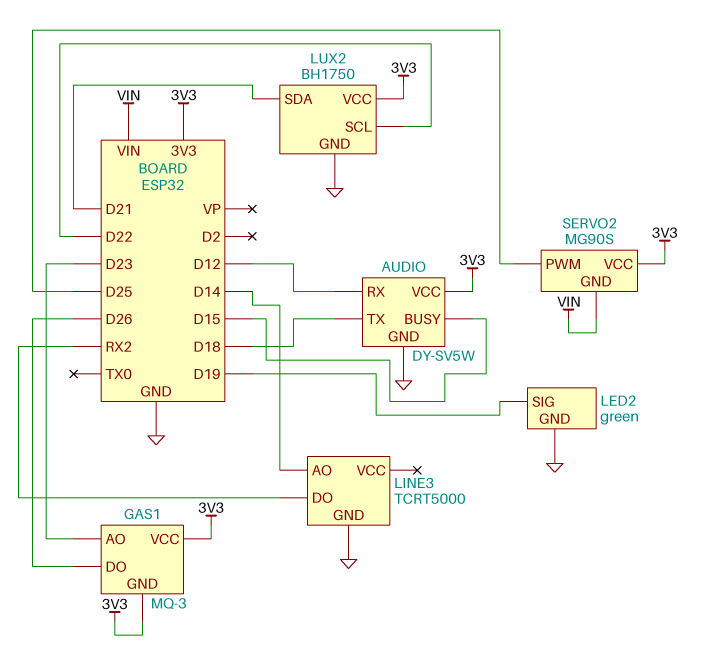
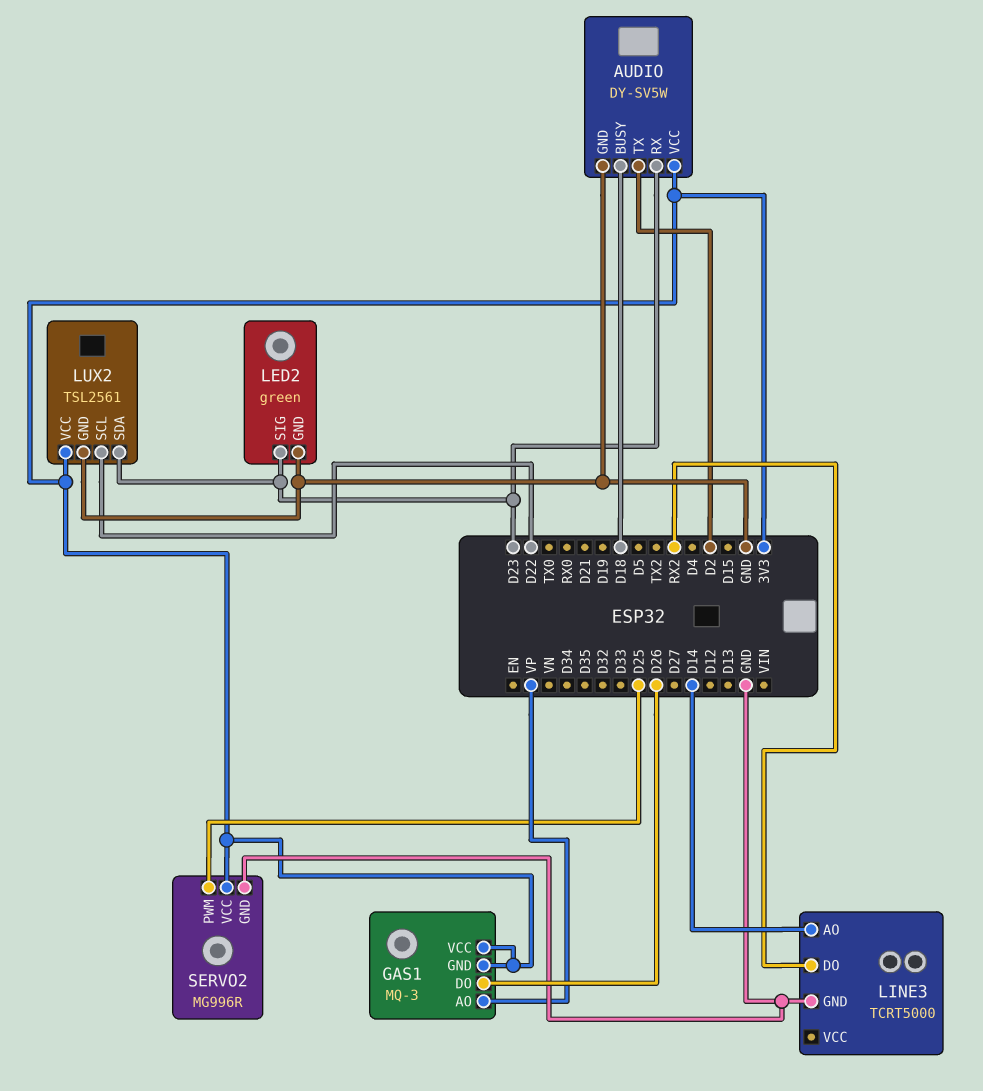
AUDIO pin BUSY: D15 -> D18
AUDIO pin RX: D12 -> D23
AUDIO pin TX: D18 -> D2
GAS1 pin AO: D23 -> VP
LED2 pin SIG: D19 -> D23
LUX2: BH1750 -> TSL2561
LUX2 pin SDA: D21 -> D23
SERVO2: MG90S -> MG996R
SERVO2 pin GND: VIN -> GND

